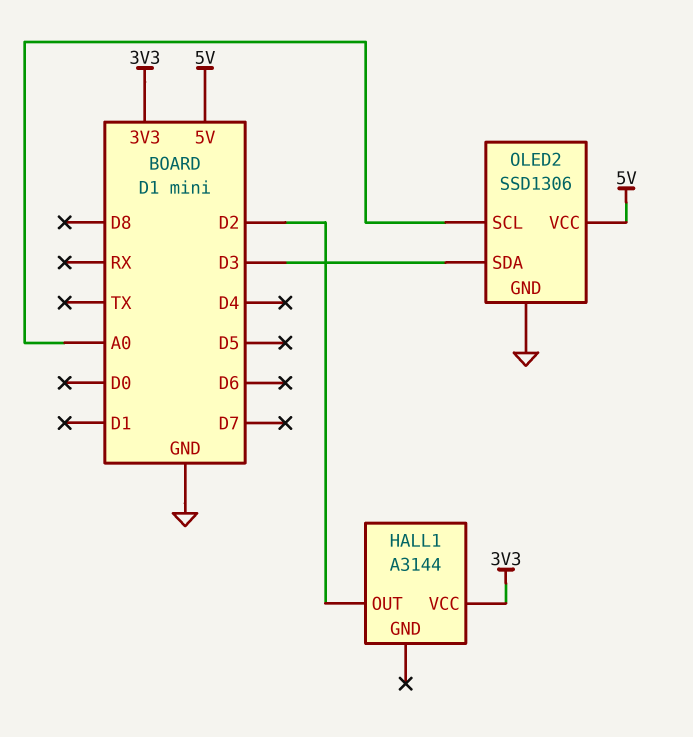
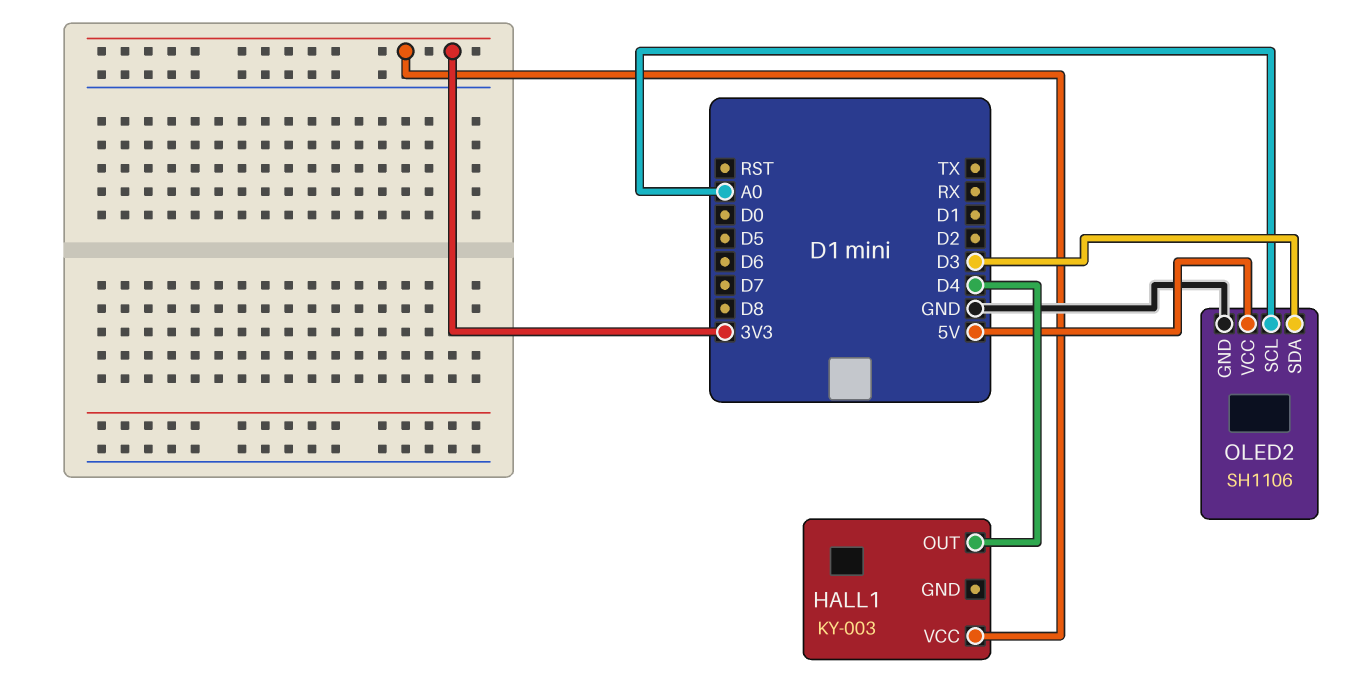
HALL1: A3144 -> KY-003
HALL1 pin OUT: D2 -> D4
OLED2: SSD1306 -> SH1106

